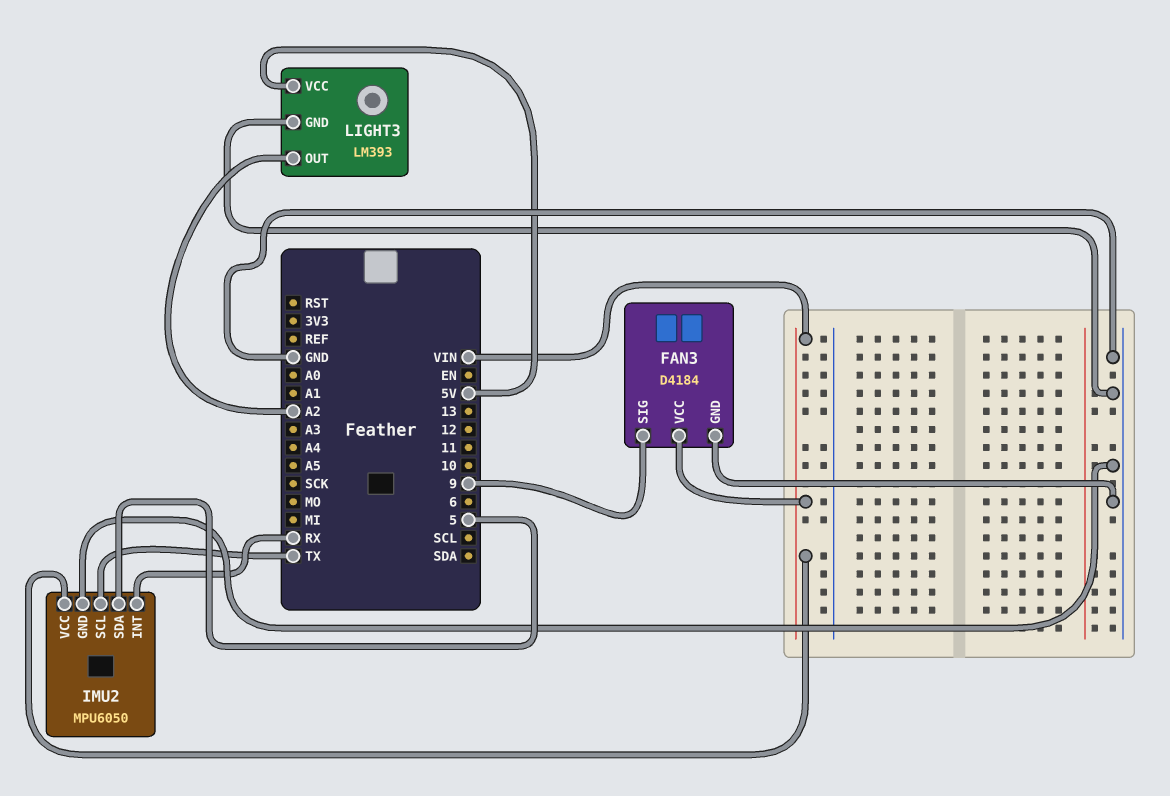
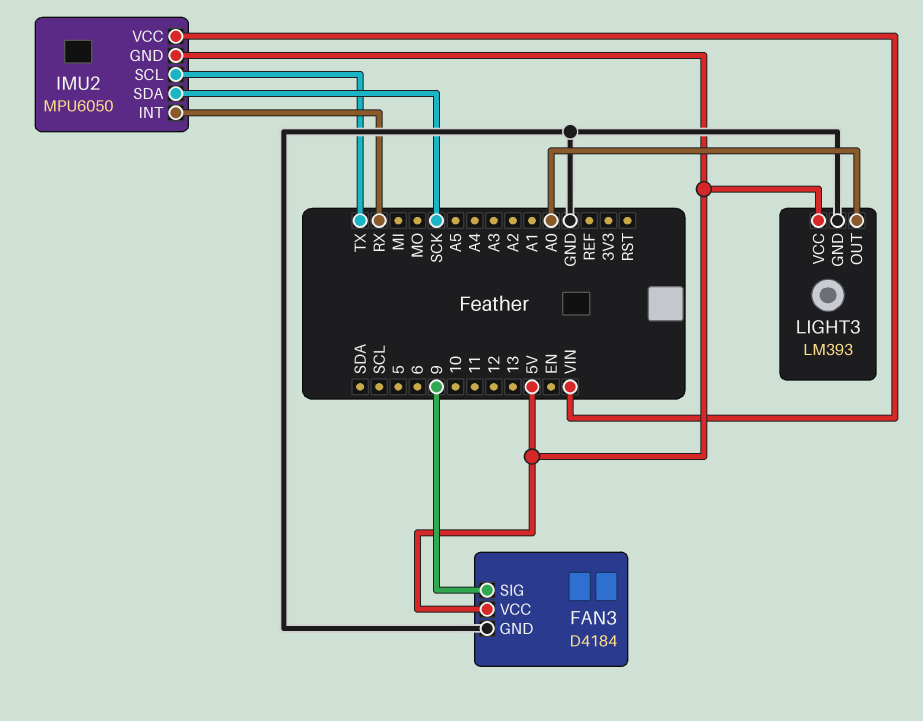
FAN3 pin VCC: VIN -> 5V
IMU2 pin GND: GND -> 5V
IMU2 pin SDA: 5 -> SCK
LIGHT3 pin OUT: A2 -> A0

